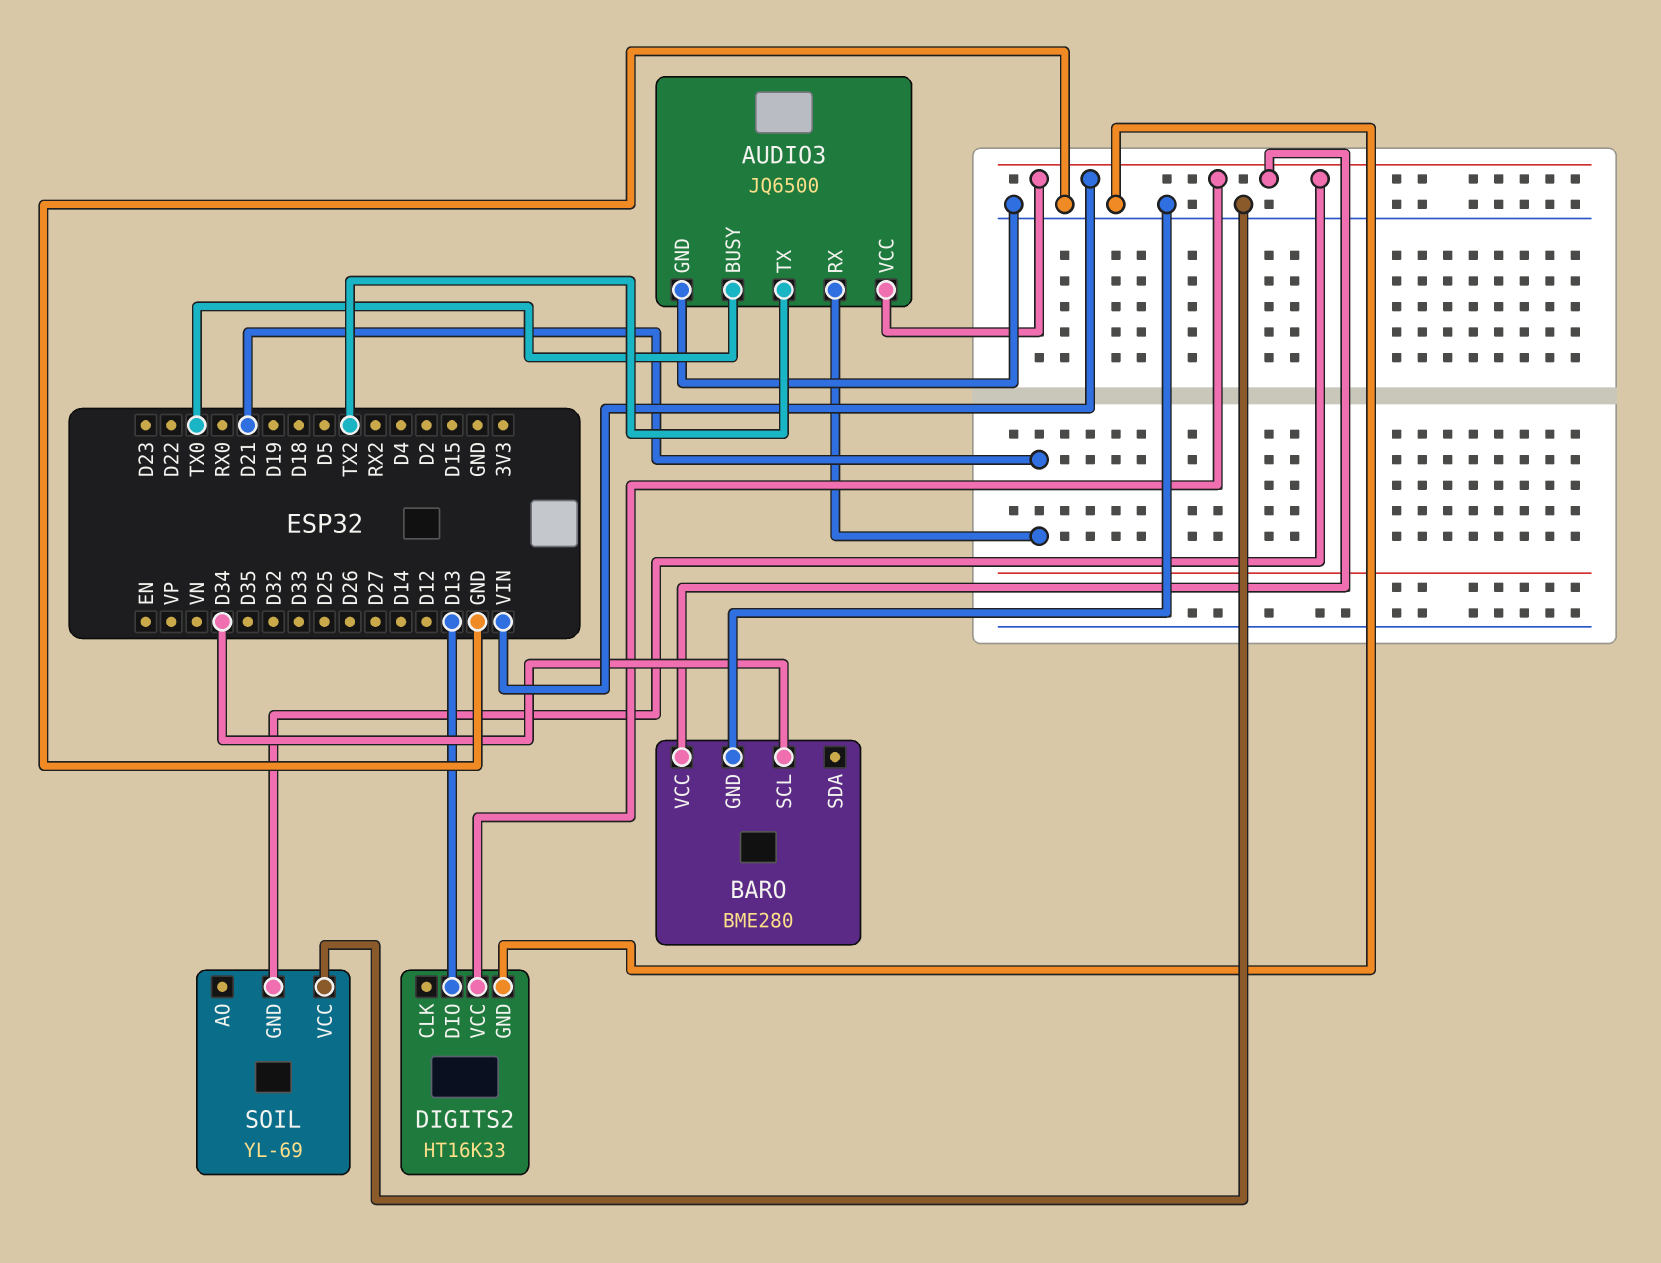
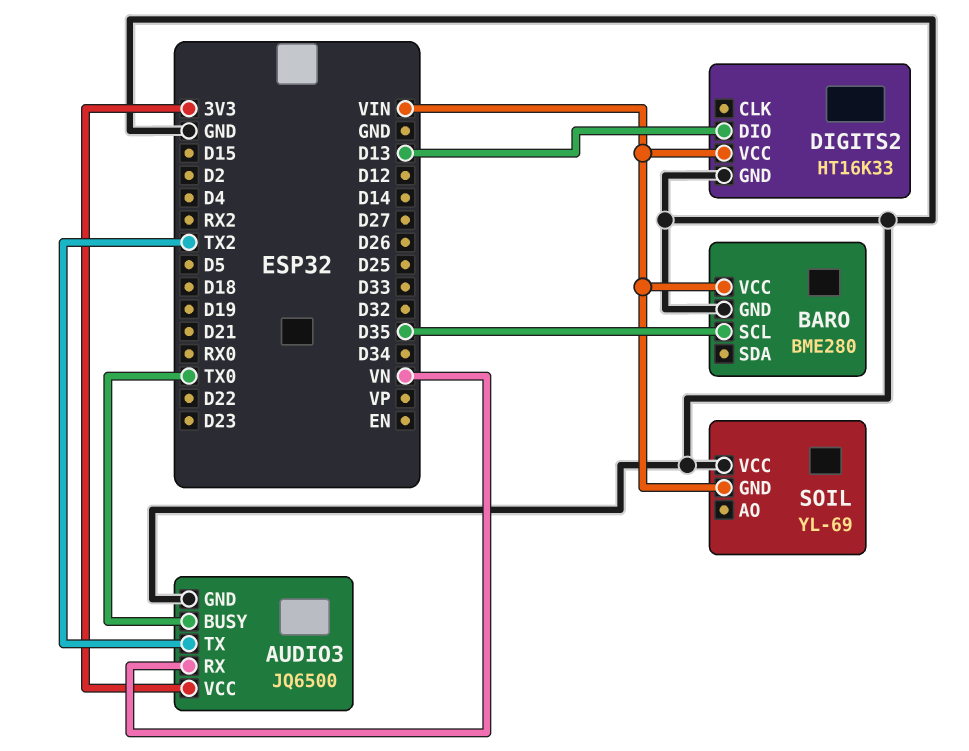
AUDIO3 pin RX: D21 -> VN
AUDIO3 pin VCC: VIN -> 3V3
BARO pin SCL: D34 -> D35

